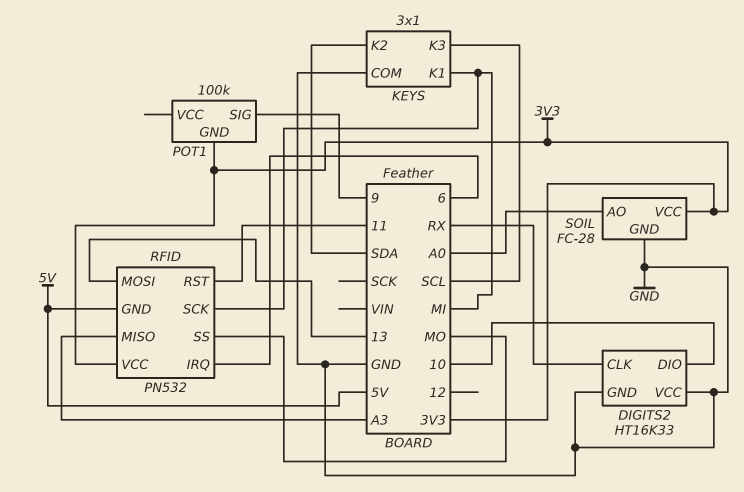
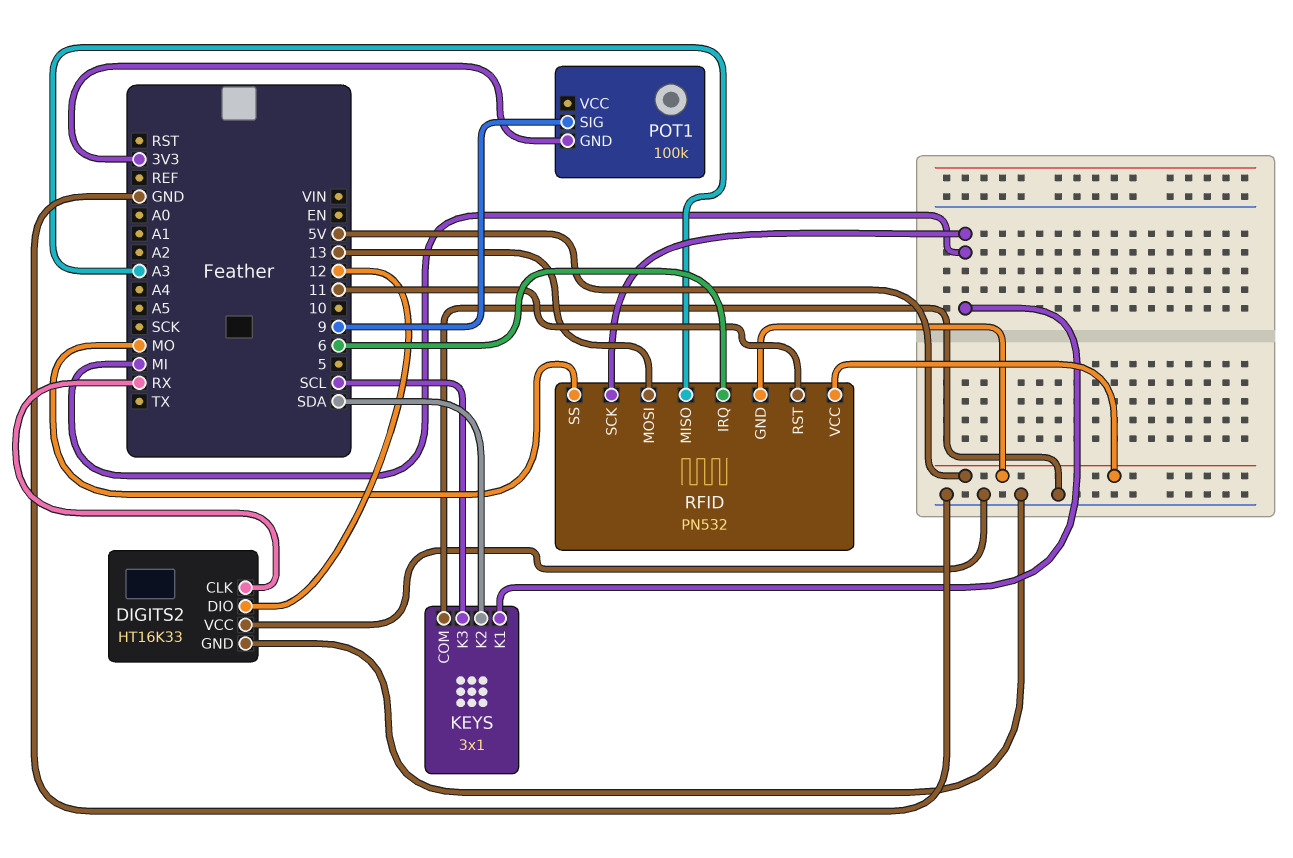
DIGITS2 pin DIO: 10 -> 12
RFID pin VCC: 3V3 -> 5V
SOIL: FC-28 -> none
SOIL pin AO: A0 -> none
SOIL pin GND: GND -> none
SOIL pin VCC: 3V3 -> none

